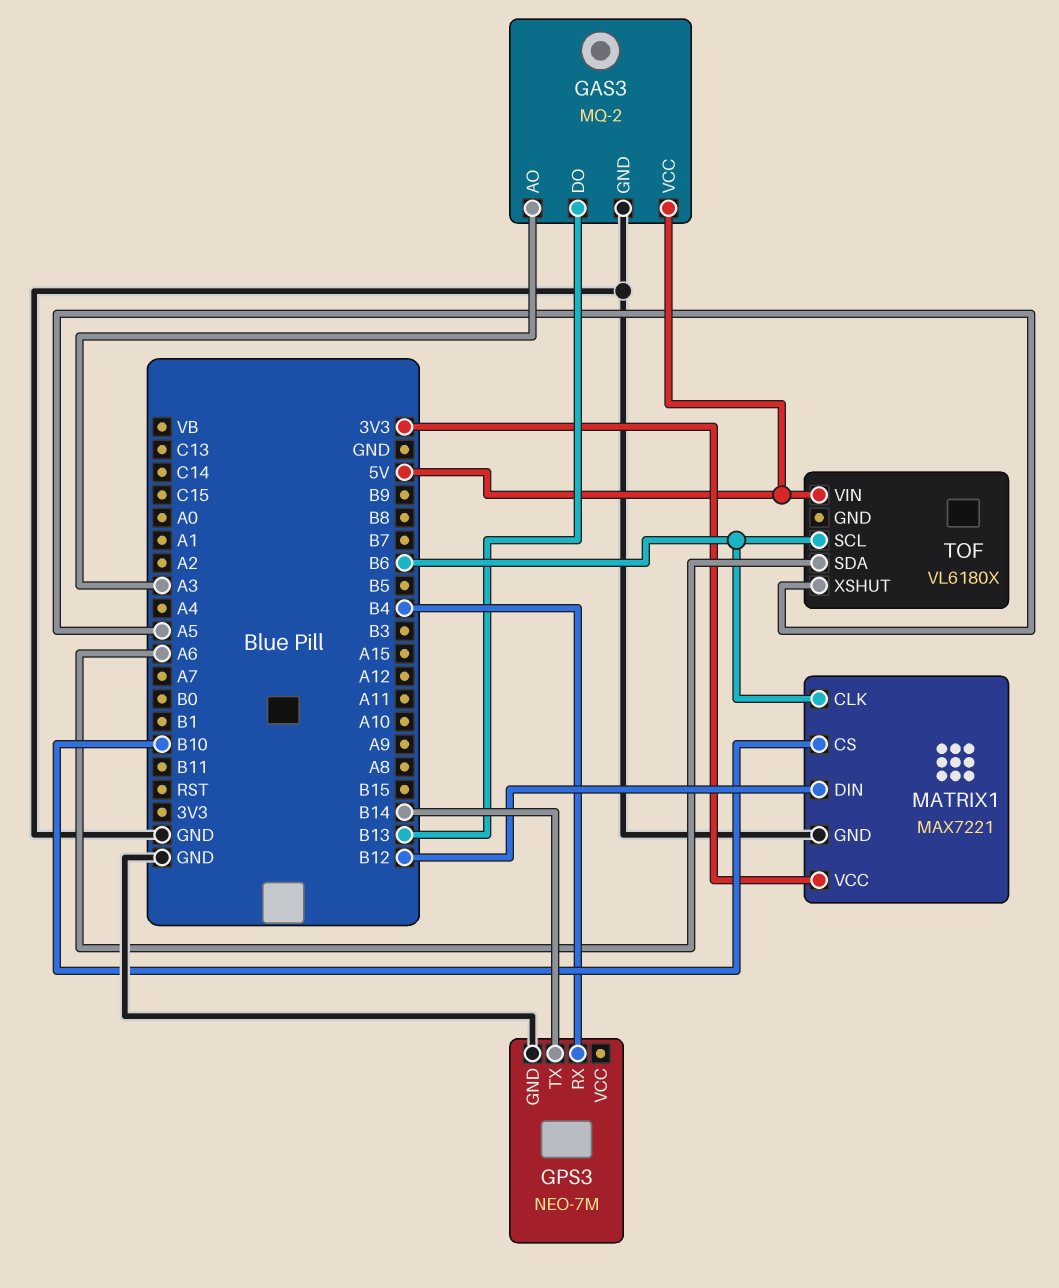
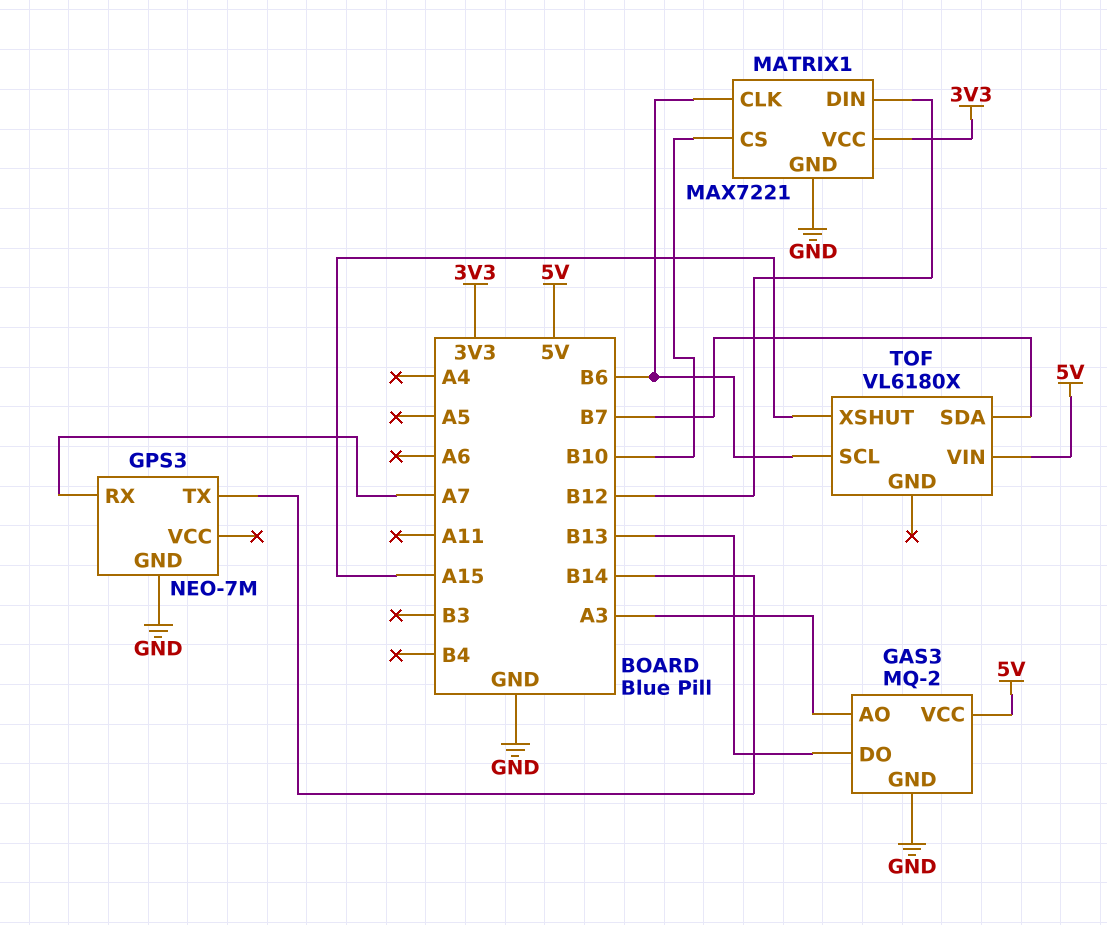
GPS3 pin RX: B4 -> A7
TOF pin SDA: A6 -> B7
TOF pin XSHUT: A5 -> A15

